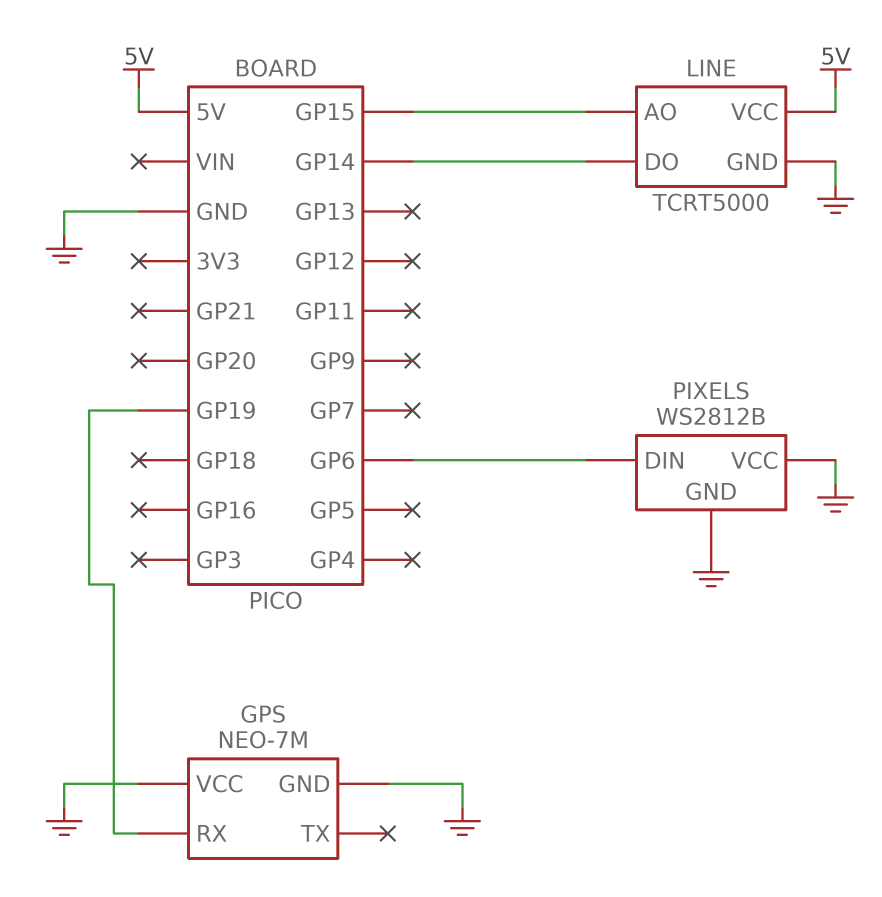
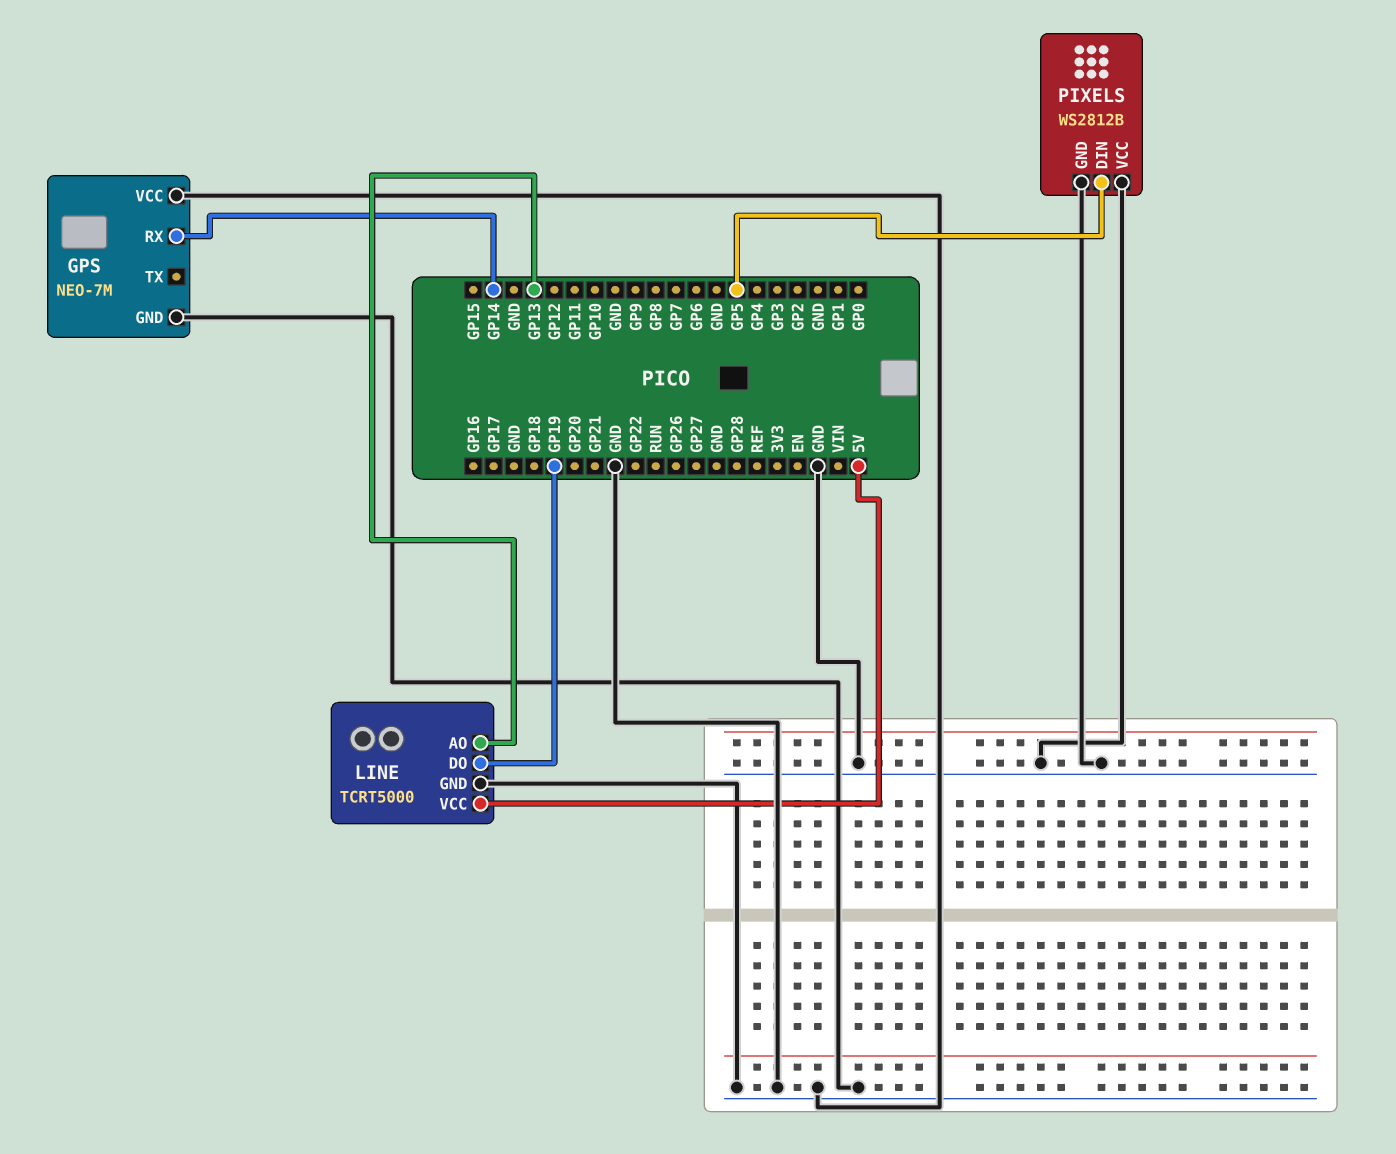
GPS pin RX: GP19 -> GP14
LINE pin AO: GP15 -> GP13
LINE pin DO: GP14 -> GP19
PIXELS pin DIN: GP6 -> GP5

